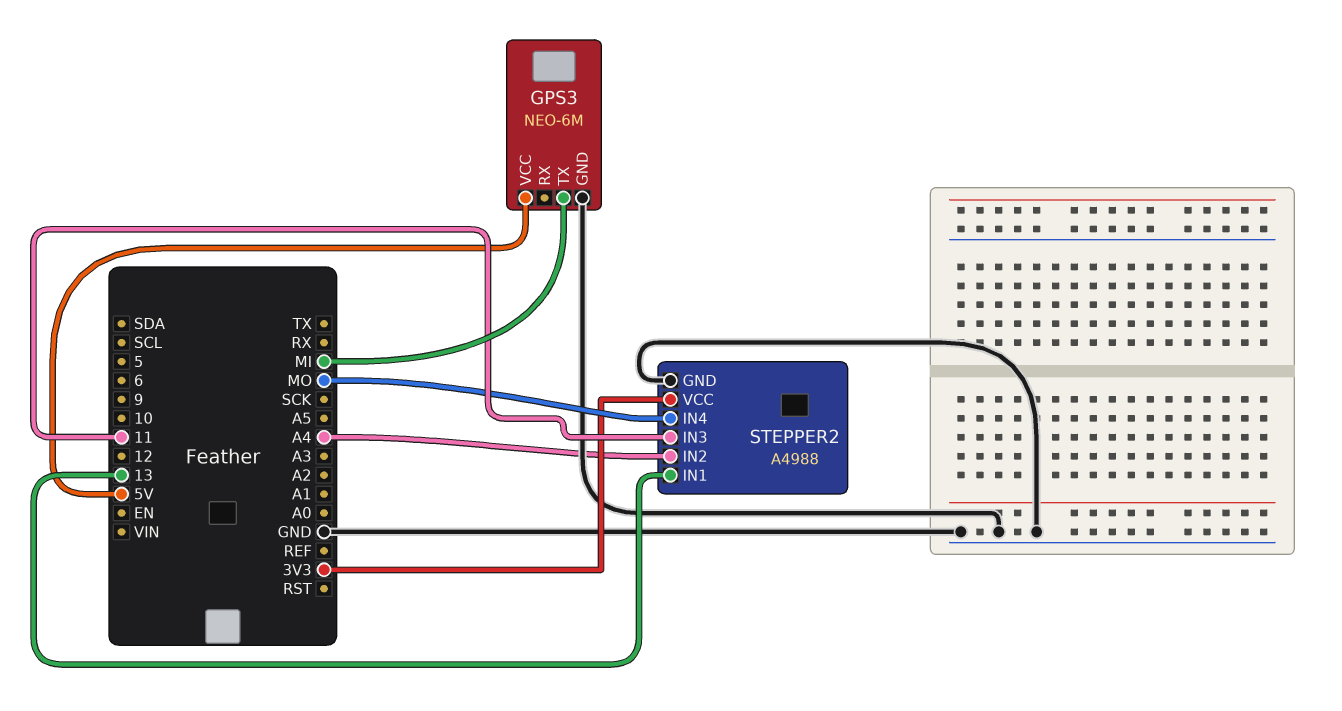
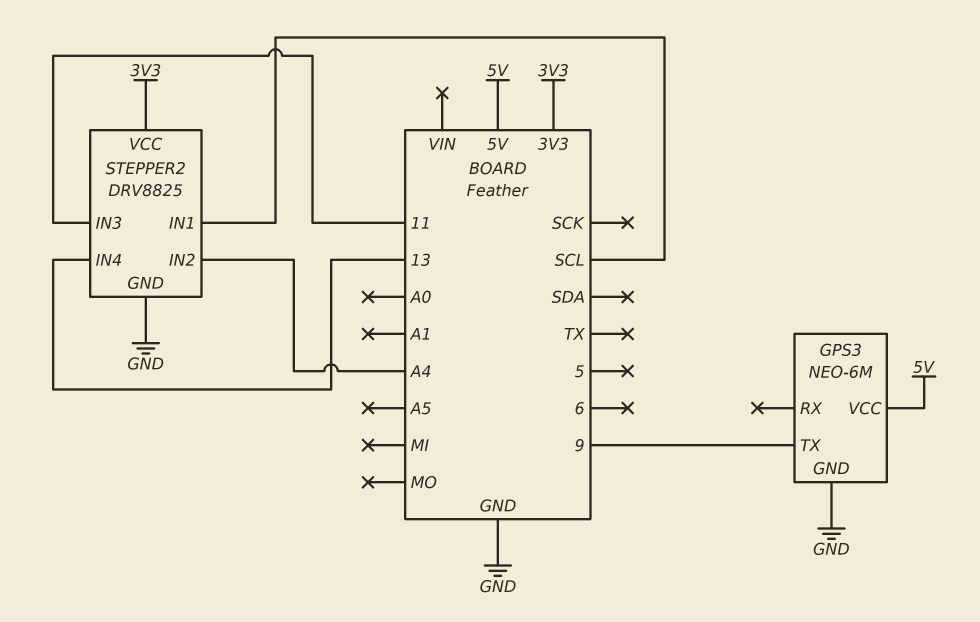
GPS3 pin TX: MI -> 9
STEPPER2: A4988 -> DRV8825
STEPPER2 pin IN1: 13 -> SCL
STEPPER2 pin IN4: MO -> 13

